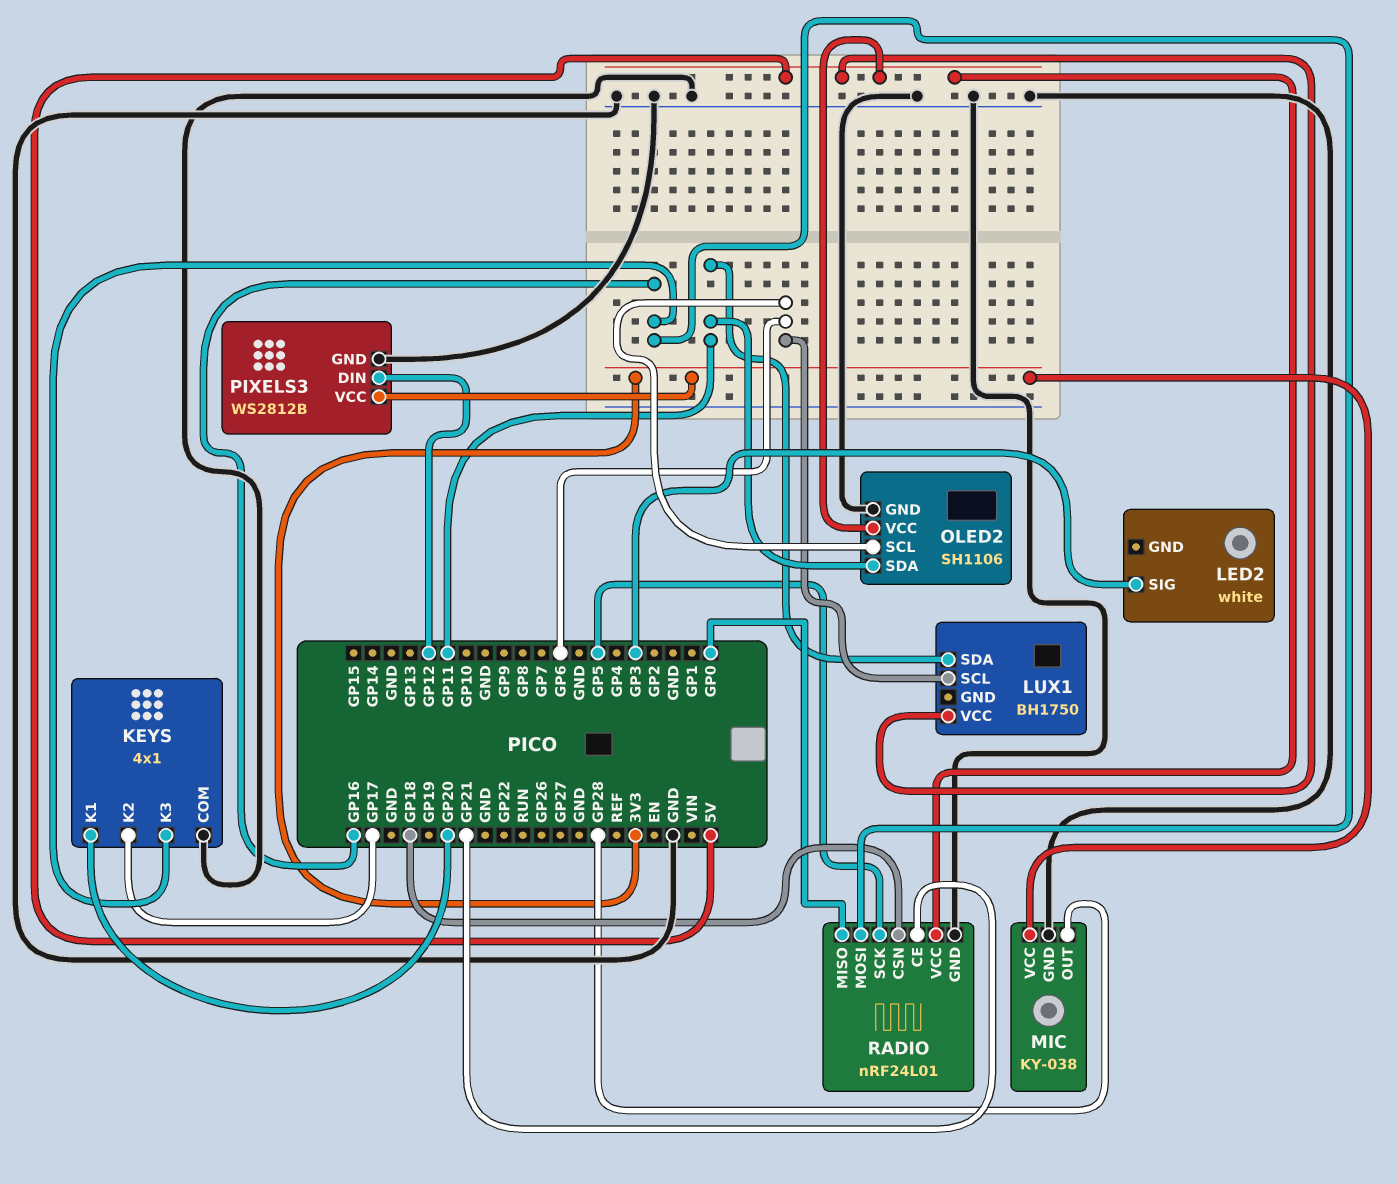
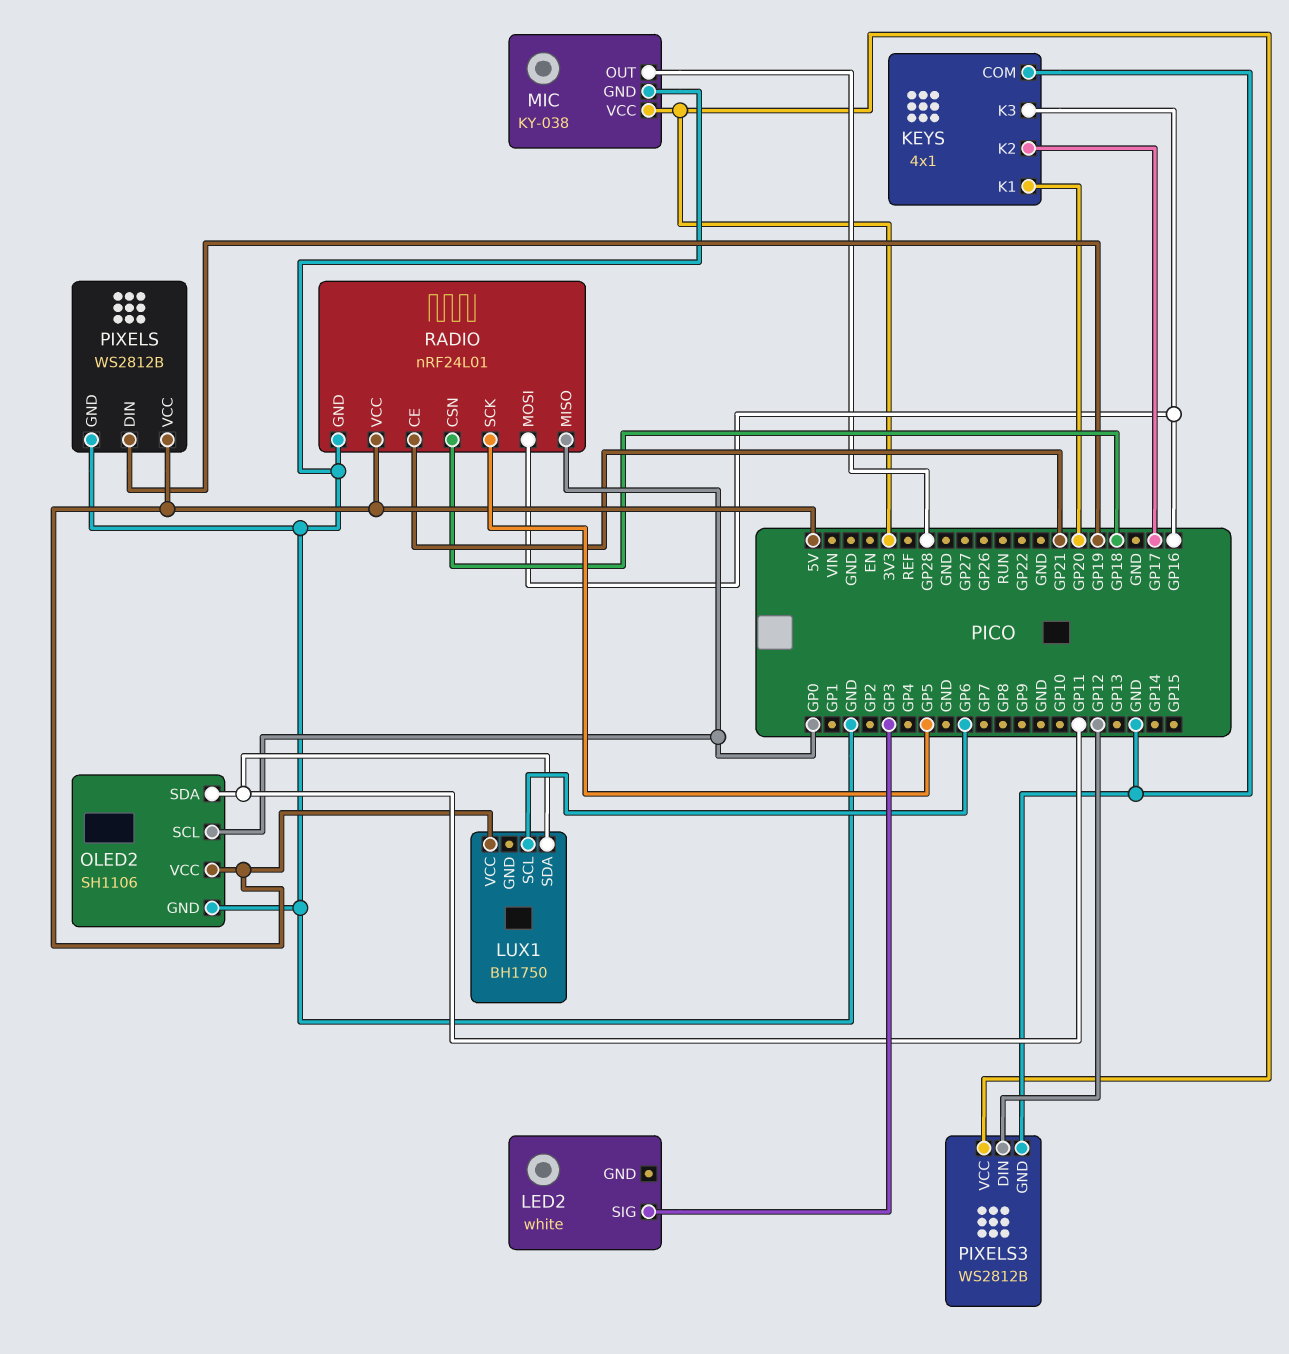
OLED2 pin SCL: GP6 -> GP0
PIXELS: none -> WS2812B
PIXELS pin DIN: none -> GP19
PIXELS pin GND: none -> GND
PIXELS pin VCC: none -> 5V

